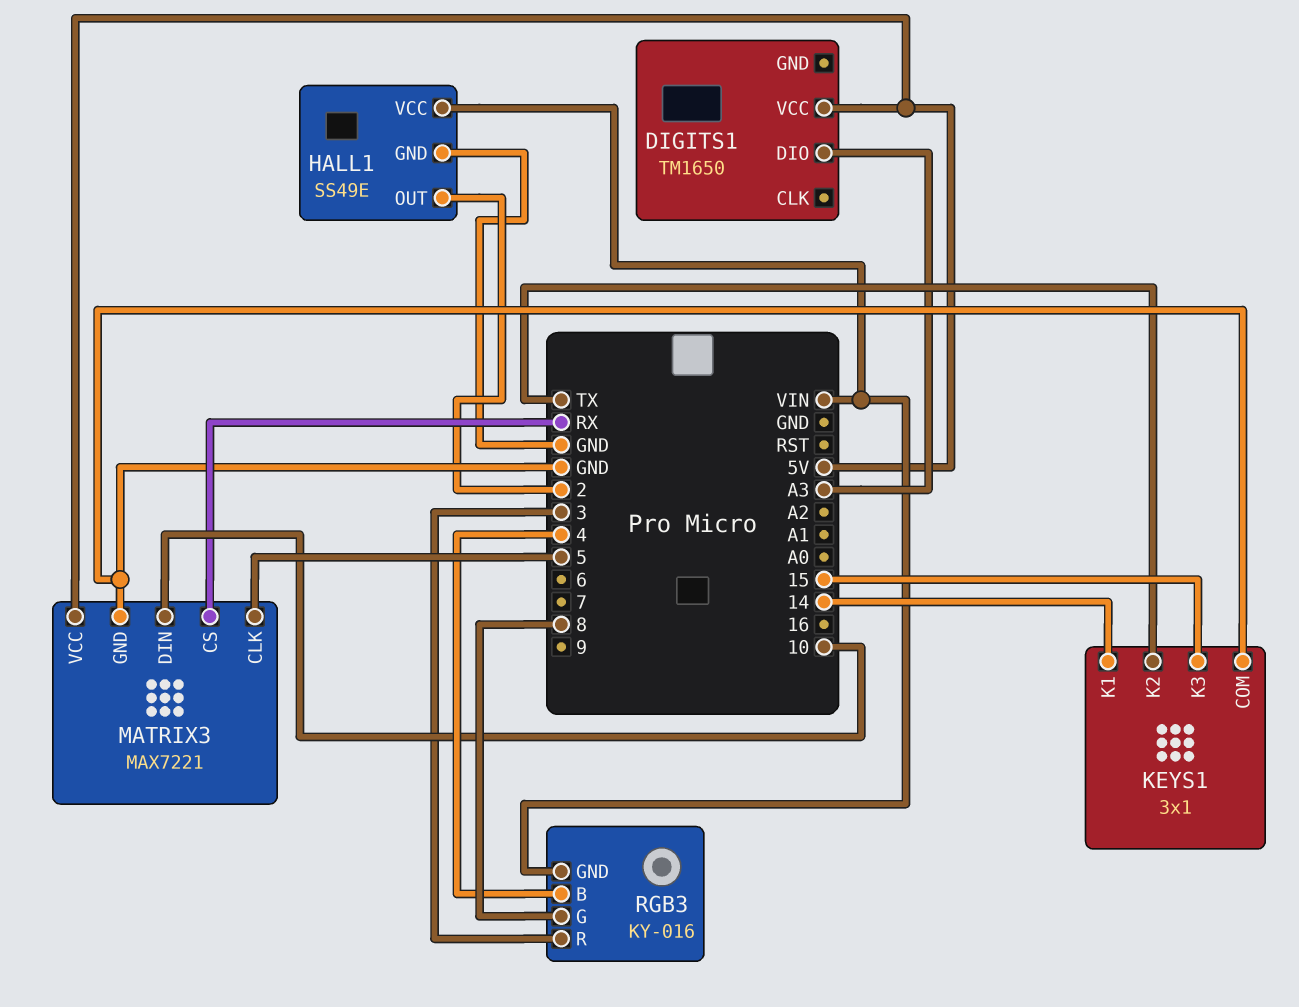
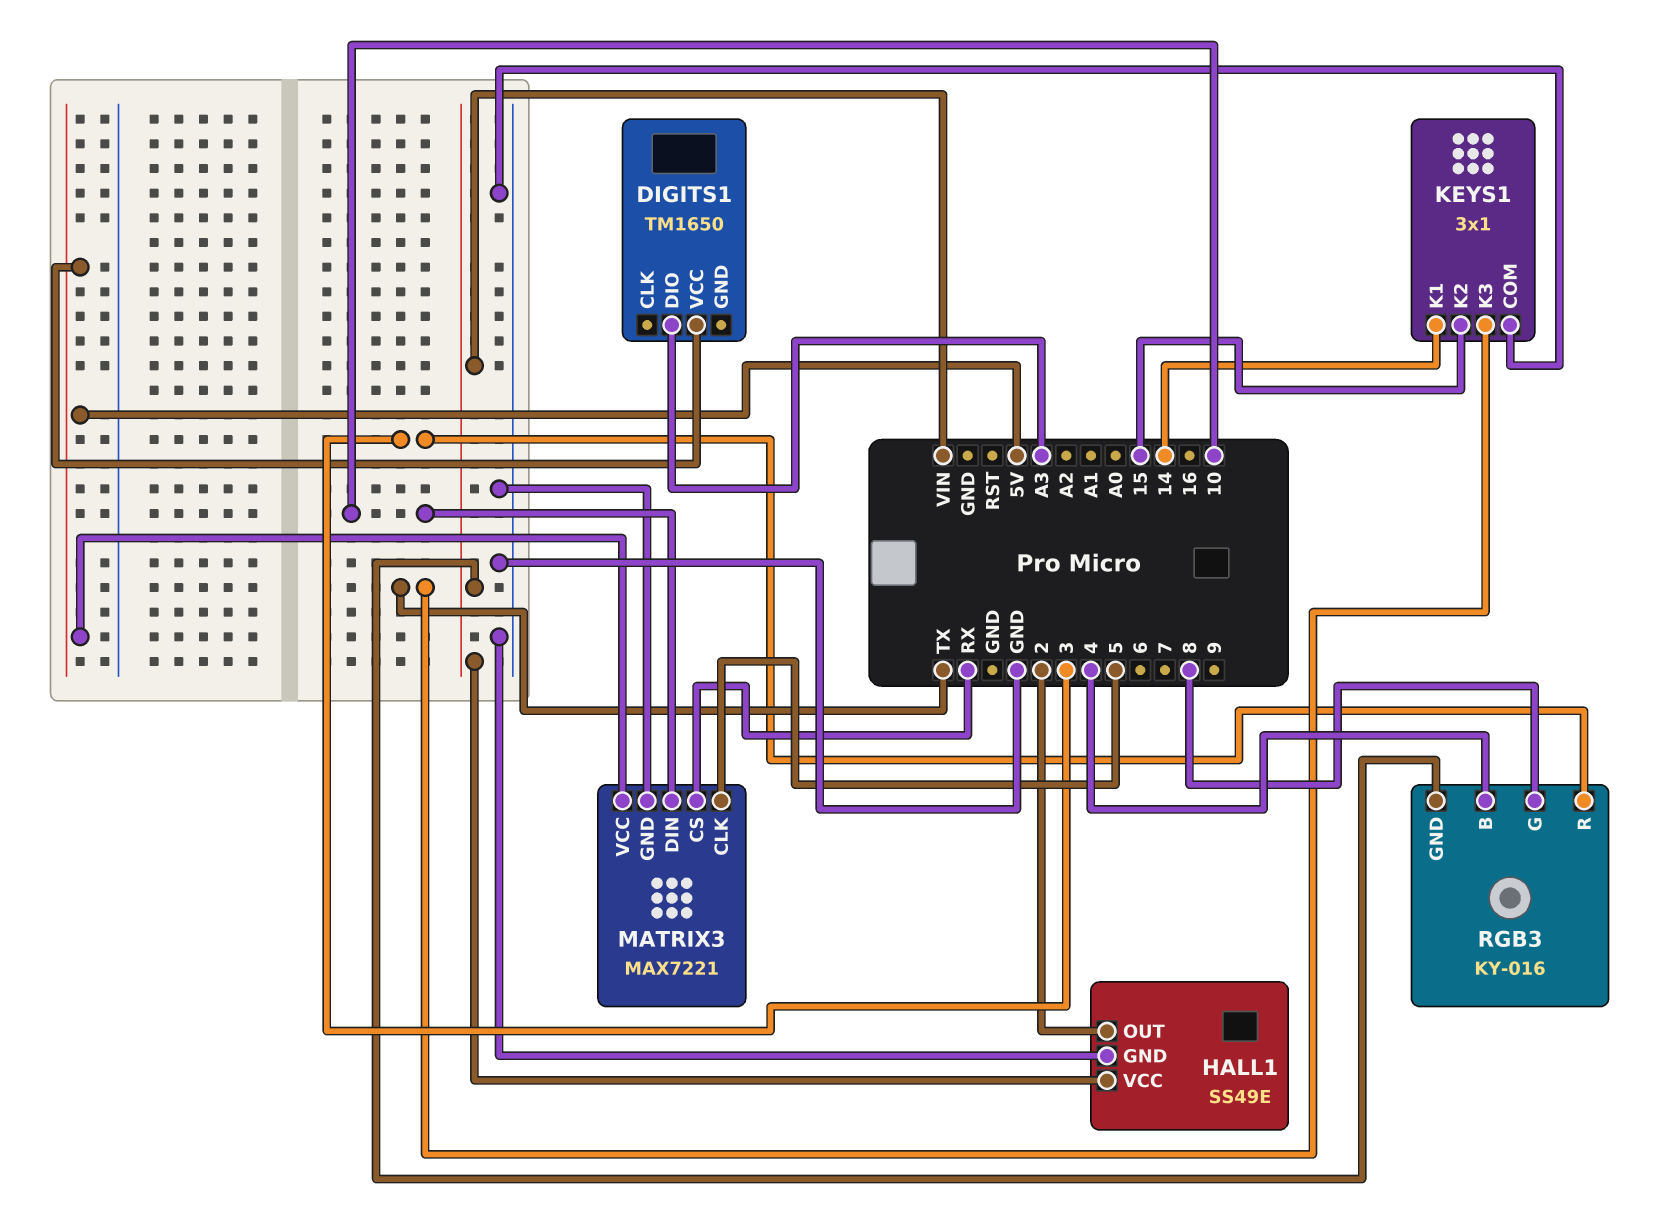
KEYS1 pin K2: TX -> 15
KEYS1 pin K3: 15 -> TX

